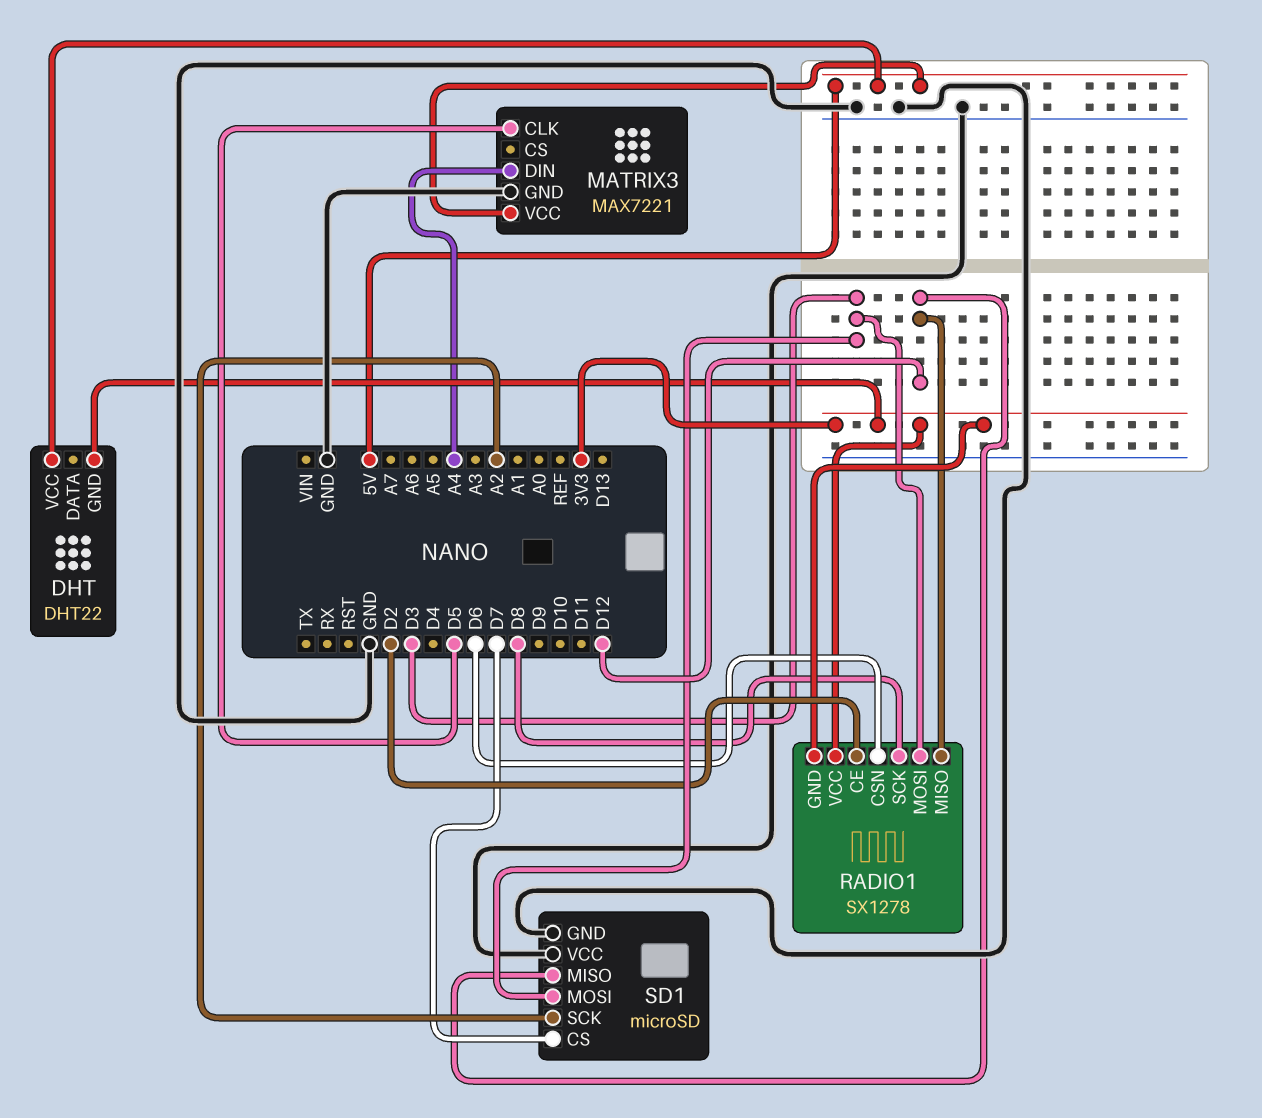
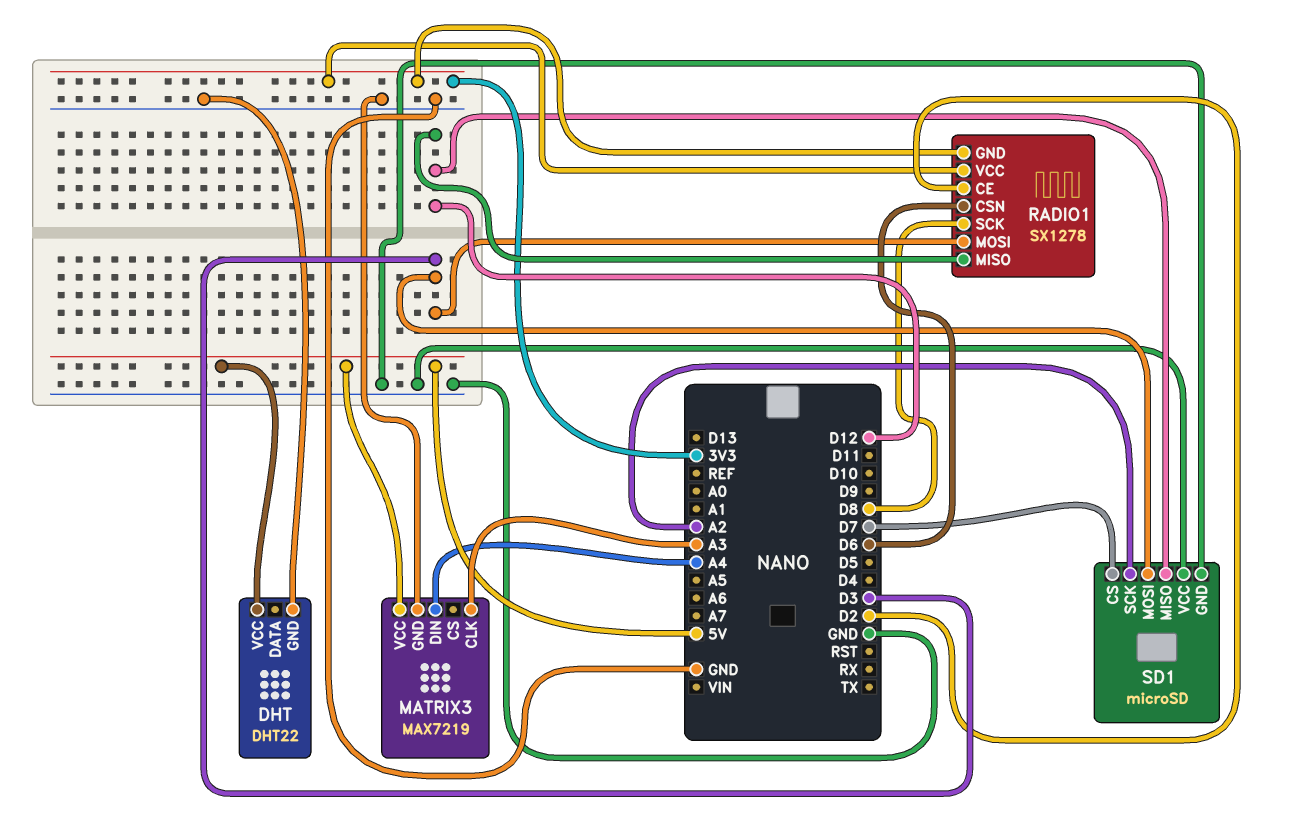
DHT pin GND: 3V3 -> GND
MATRIX3: MAX7221 -> MAX7219
MATRIX3 pin CLK: D5 -> A3

